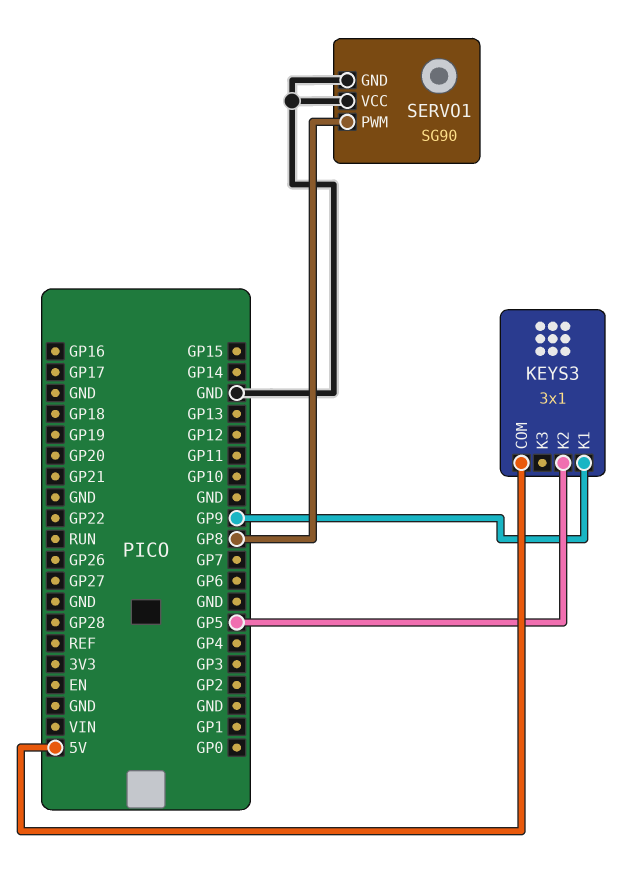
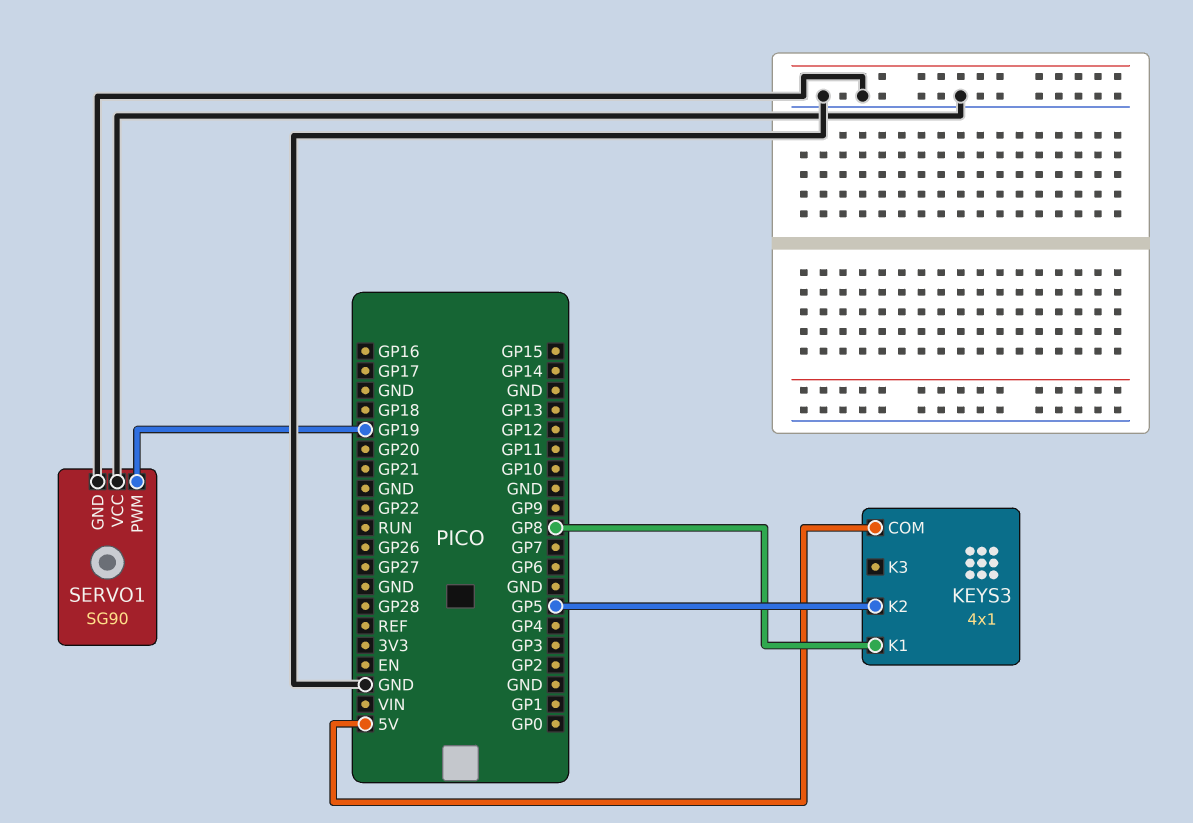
KEYS3: 3x1 -> 4x1
KEYS3 pin K1: GP9 -> GP8
SERVO1 pin PWM: GP8 -> GP19

